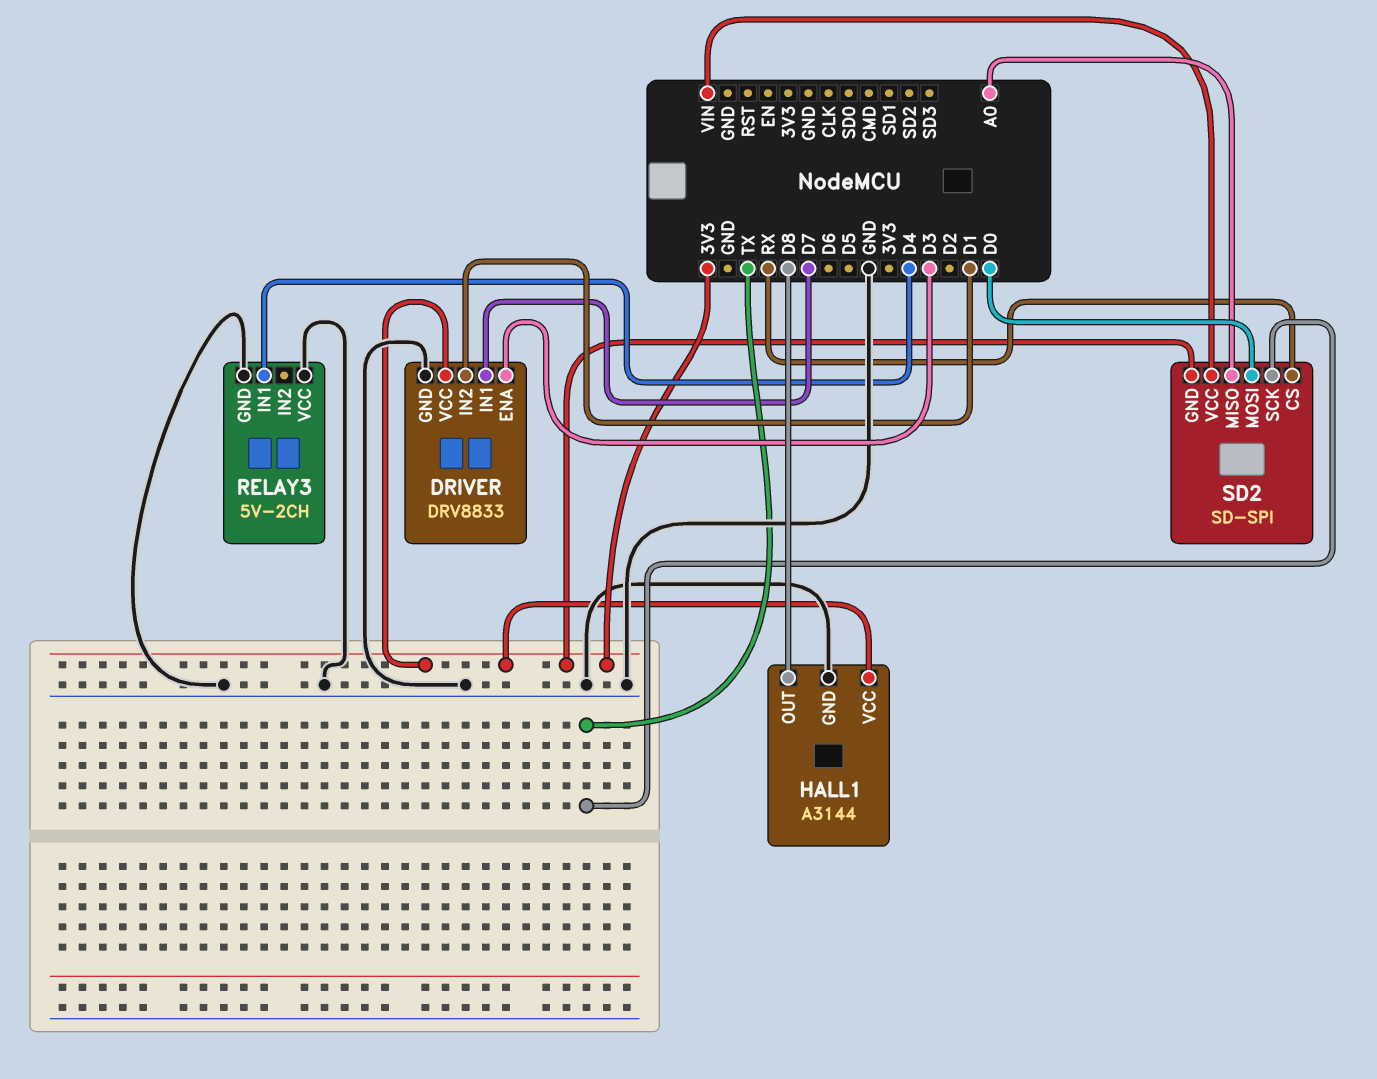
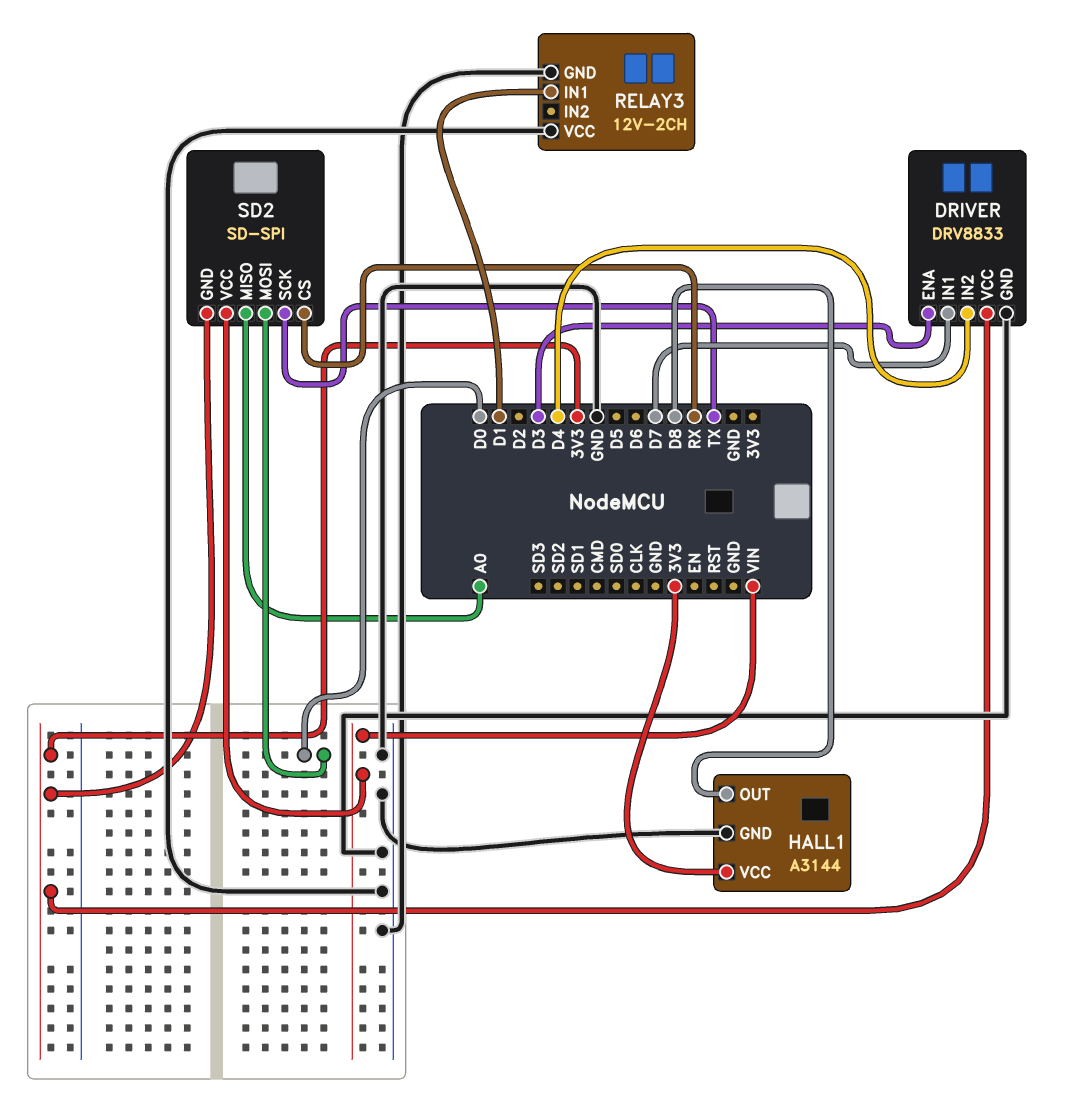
DRIVER pin IN2: D1 -> D4
RELAY3: 5V-2CH -> 12V-2CH
RELAY3 pin IN1: D4 -> D1

